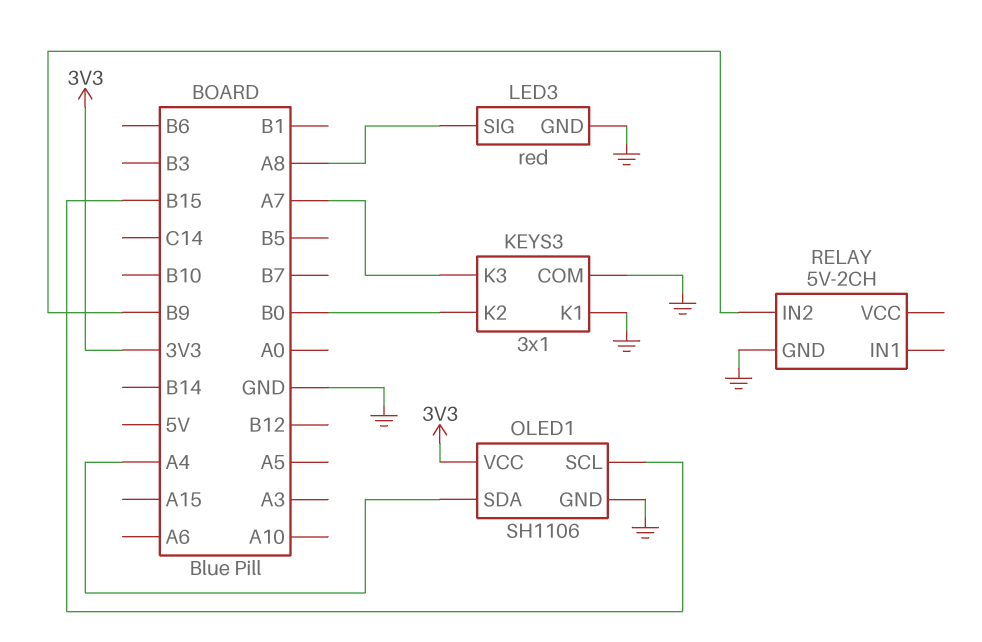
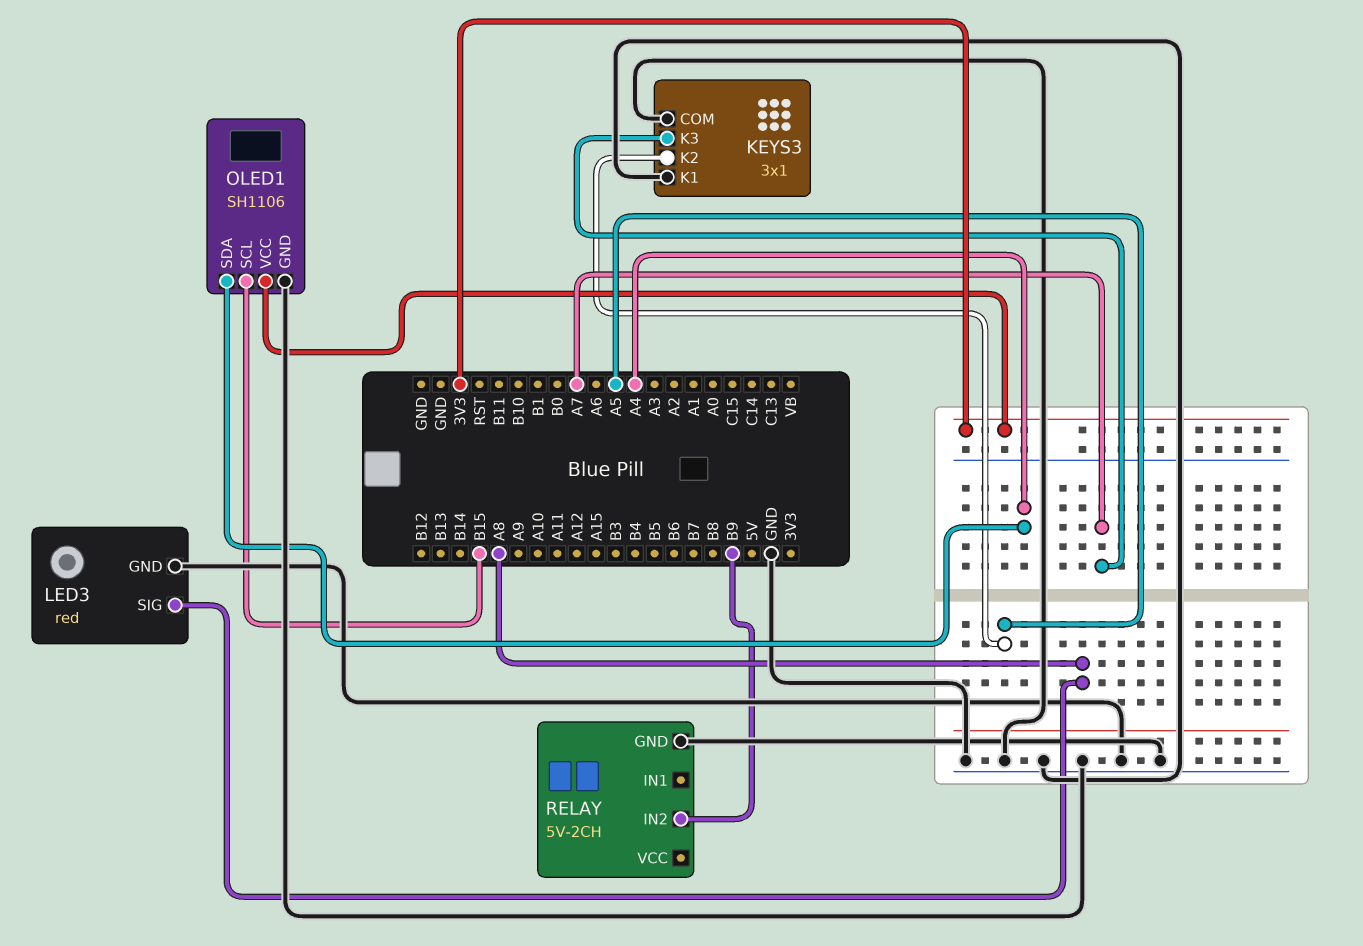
KEYS3 pin K2: B0 -> A5

